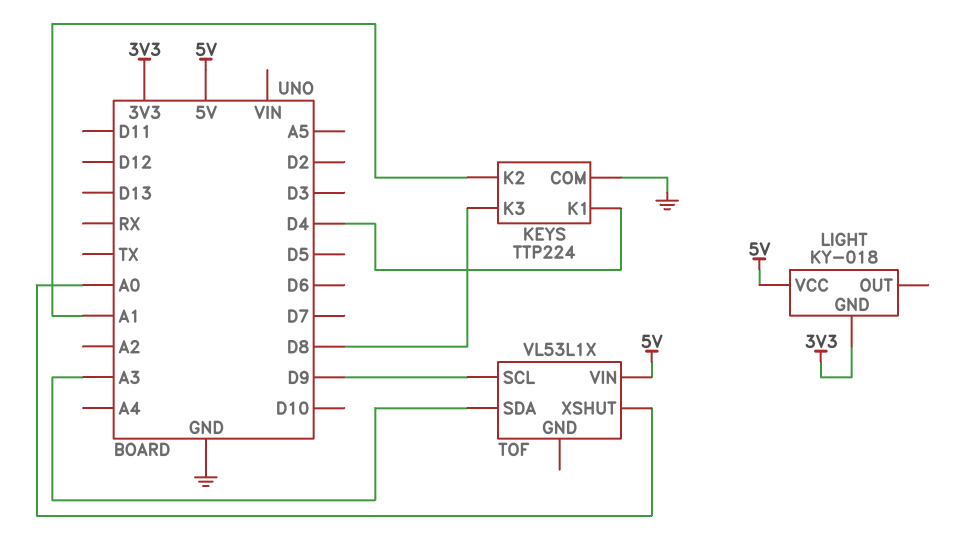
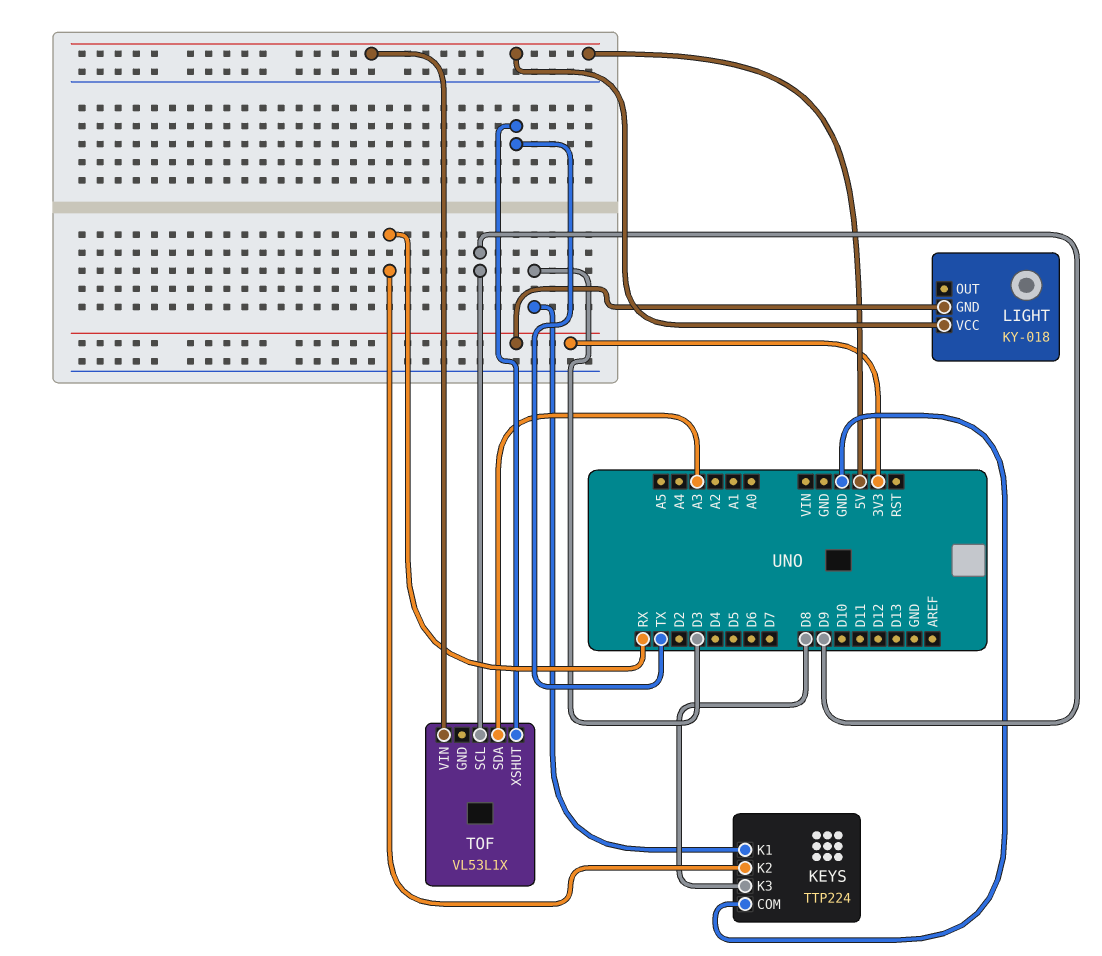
KEYS pin K1: D4 -> D3
KEYS pin K2: A1 -> RX
TOF pin XSHUT: A0 -> TX

